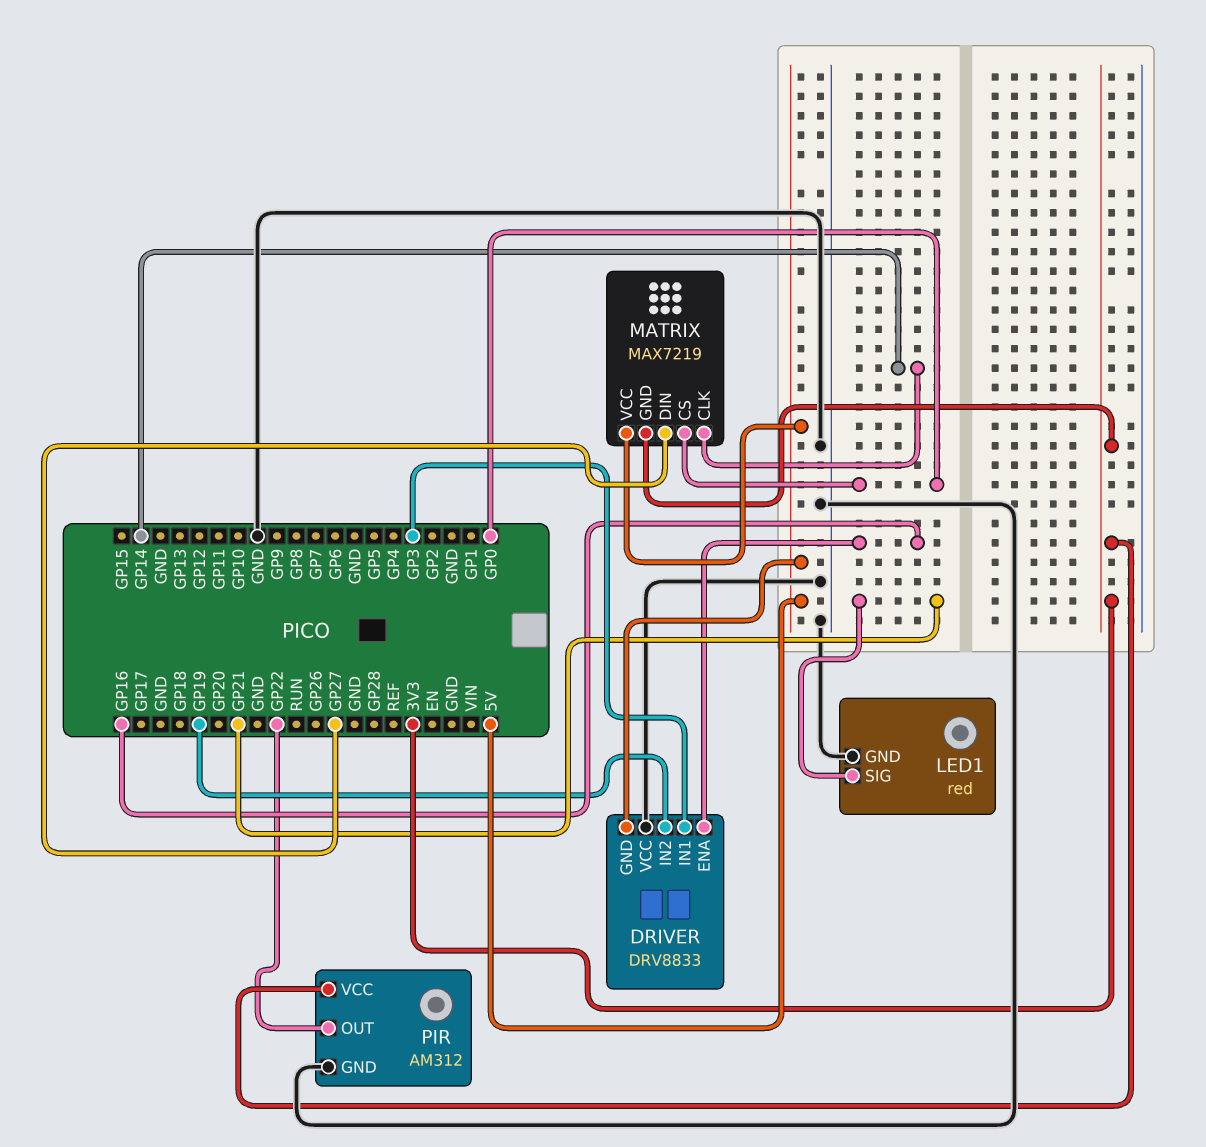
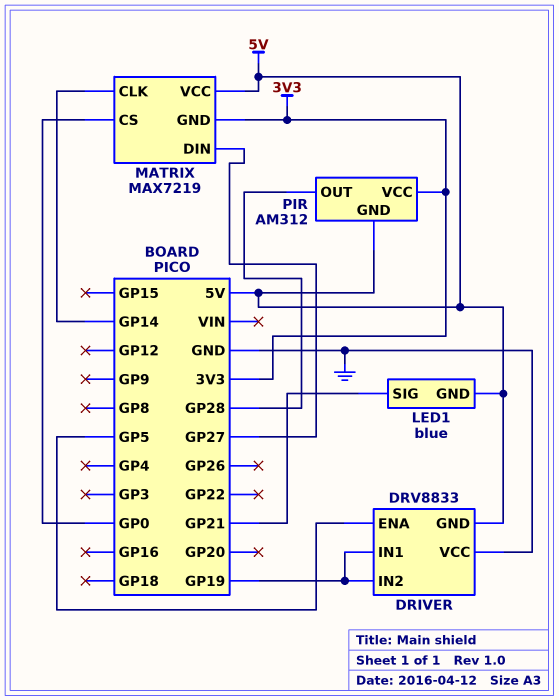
DRIVER pin ENA: GP16 -> GP5
DRIVER pin IN1: GP3 -> GP19
LED1: red -> blue
LED1 pin GND: GND -> 5V
PIR pin GND: GND -> 5V
PIR pin OUT: GP22 -> GP28

